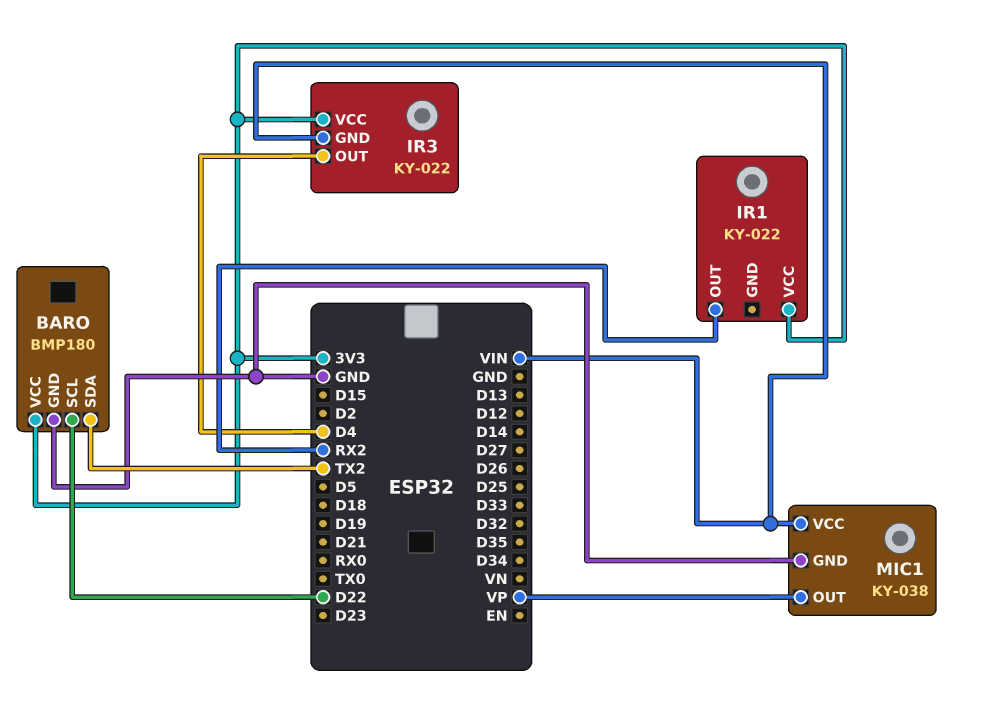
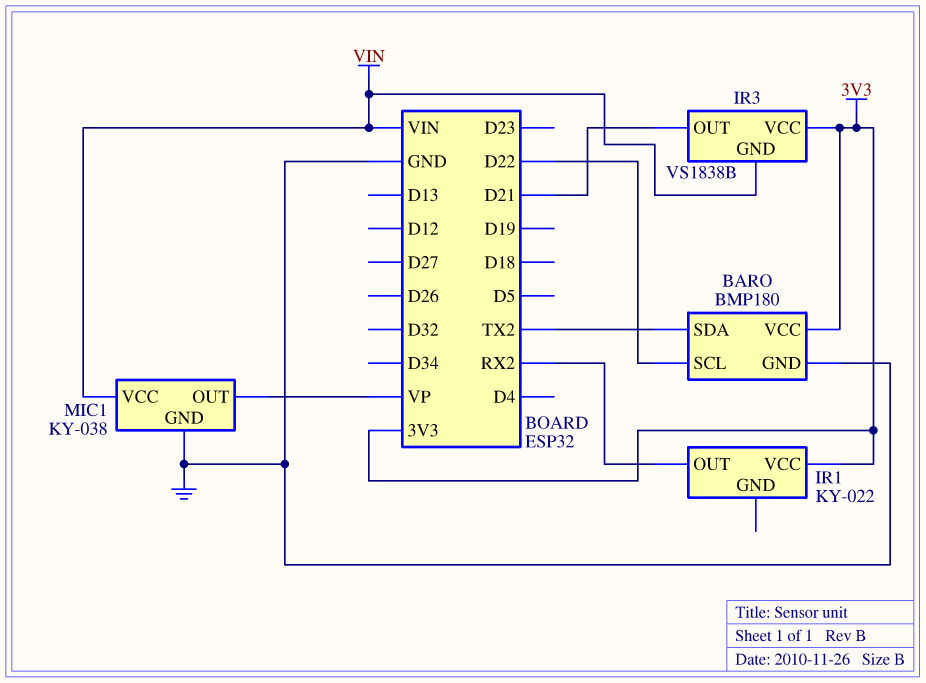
IR3: KY-022 -> VS1838B
IR3 pin OUT: D4 -> D21

